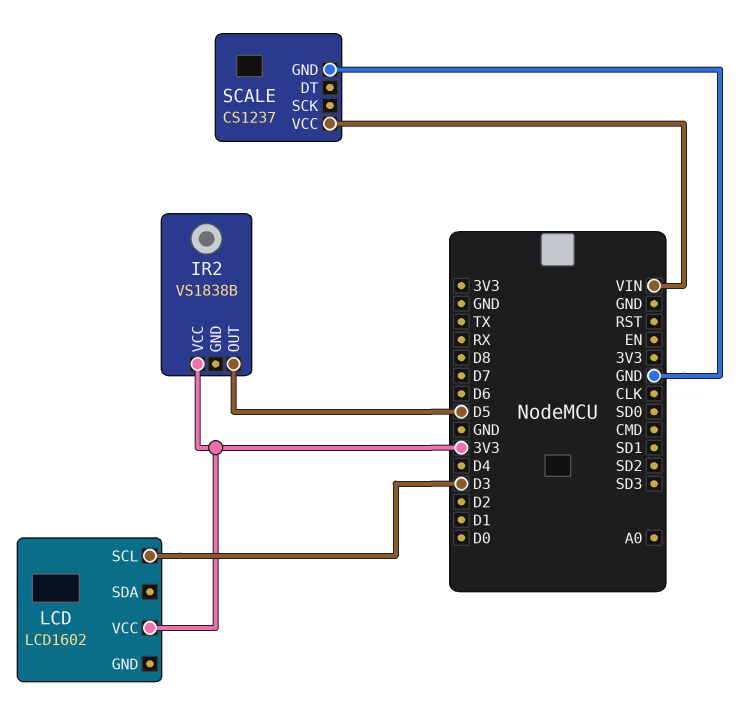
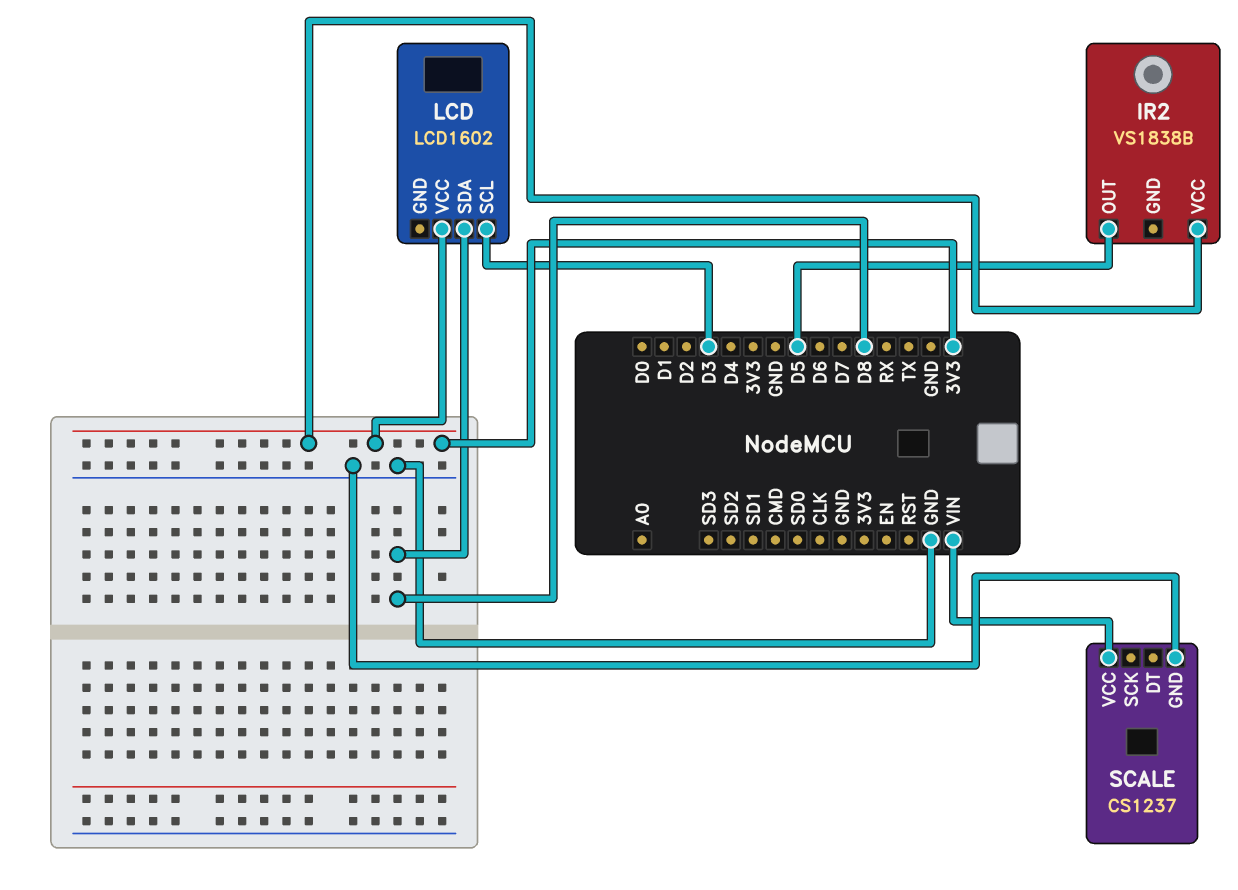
LCD pin SDA: none -> D8

